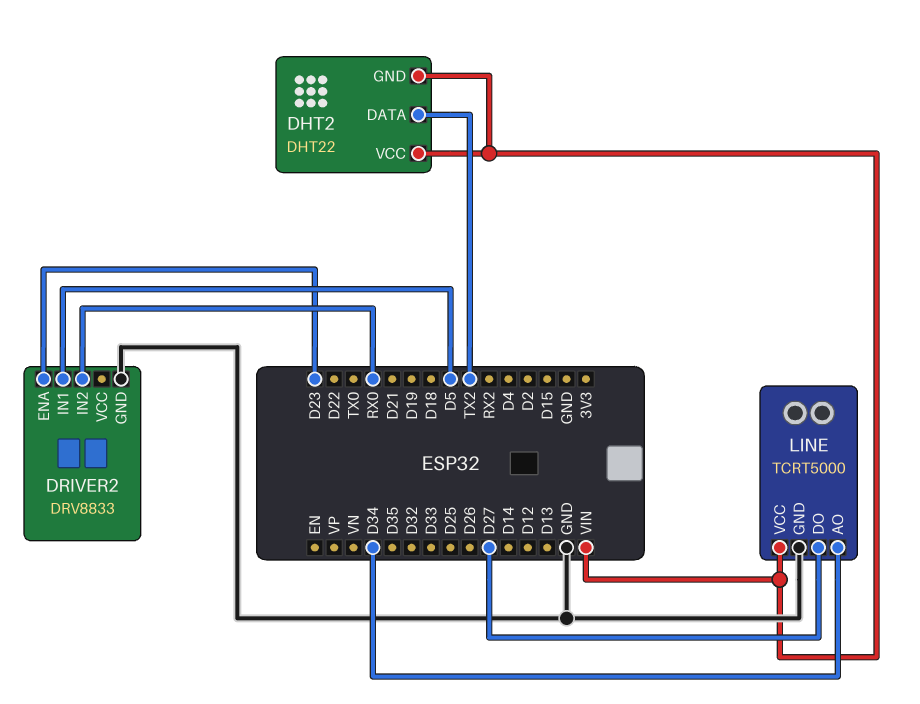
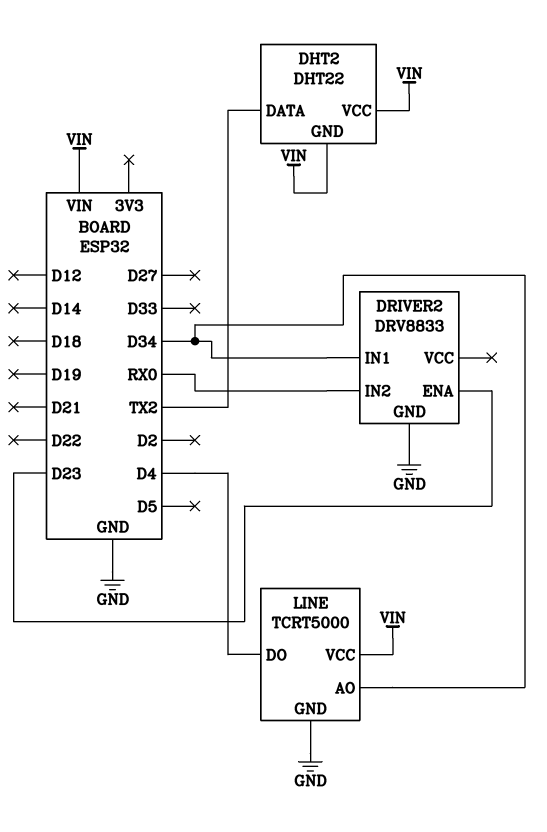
DRIVER2 pin IN1: D5 -> D34
LINE pin DO: D27 -> D4

